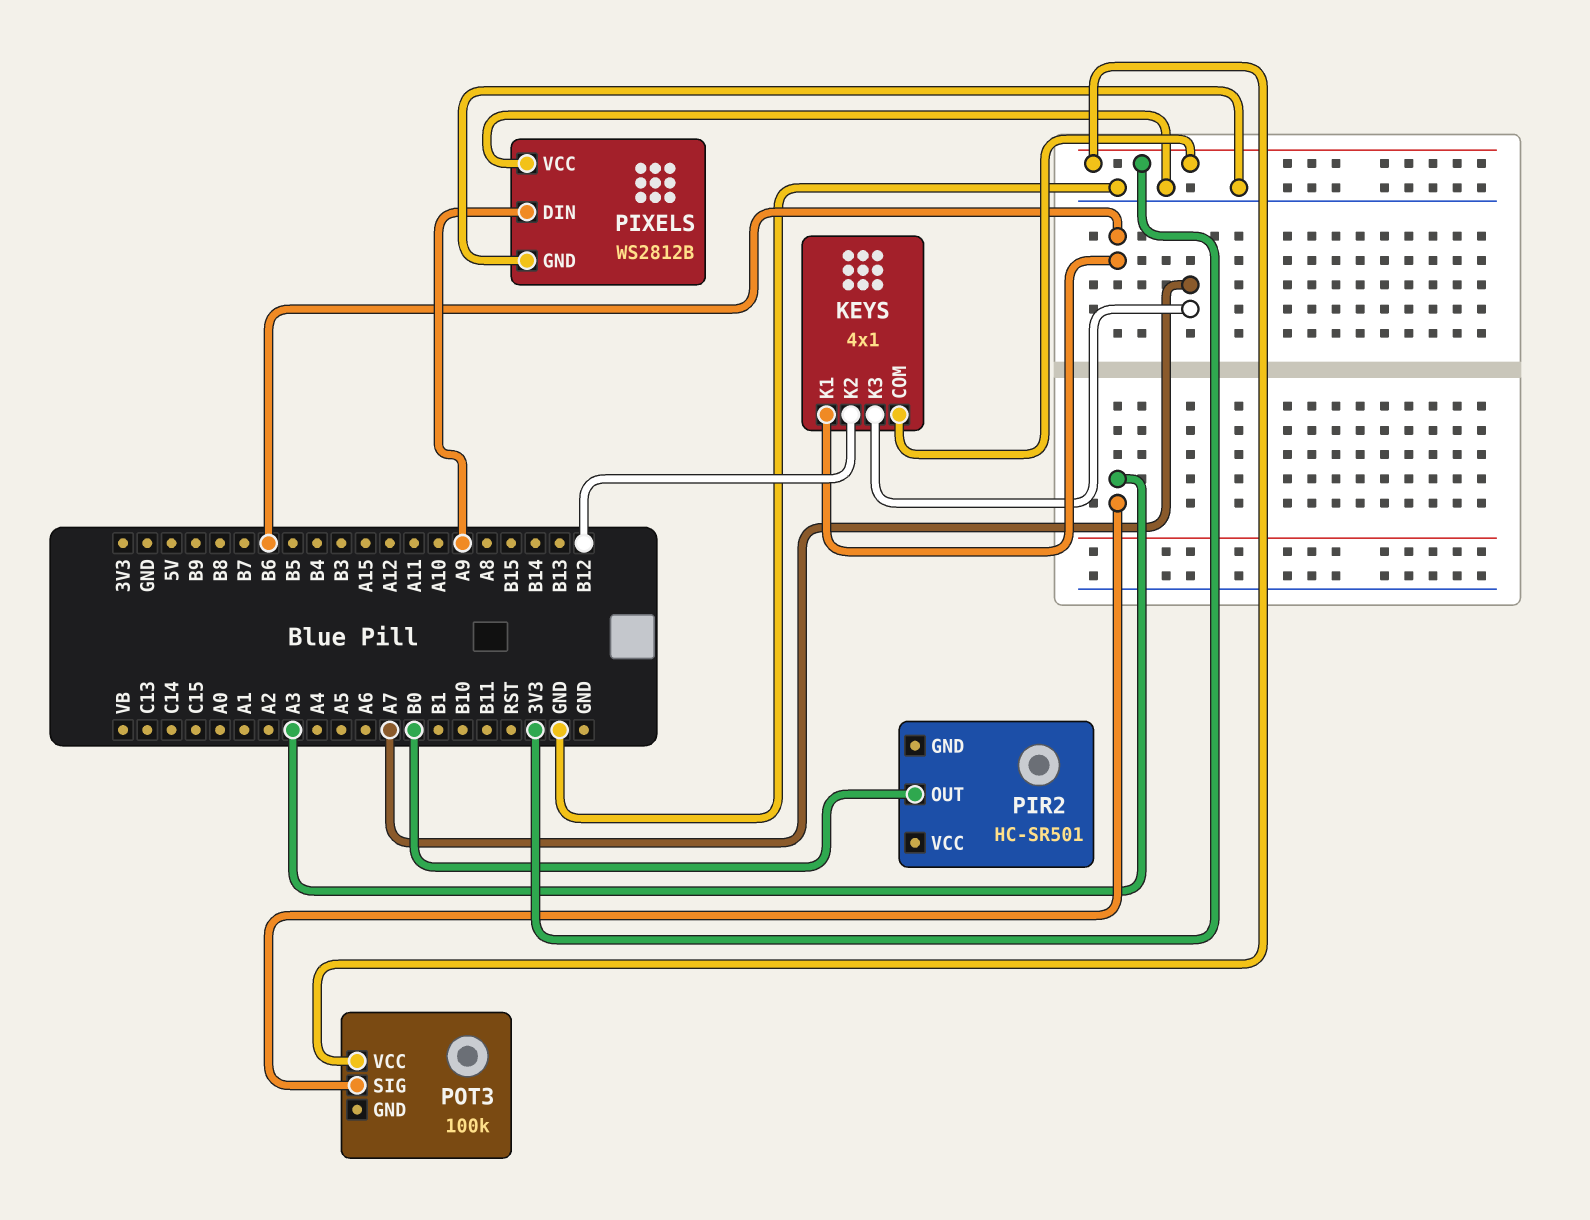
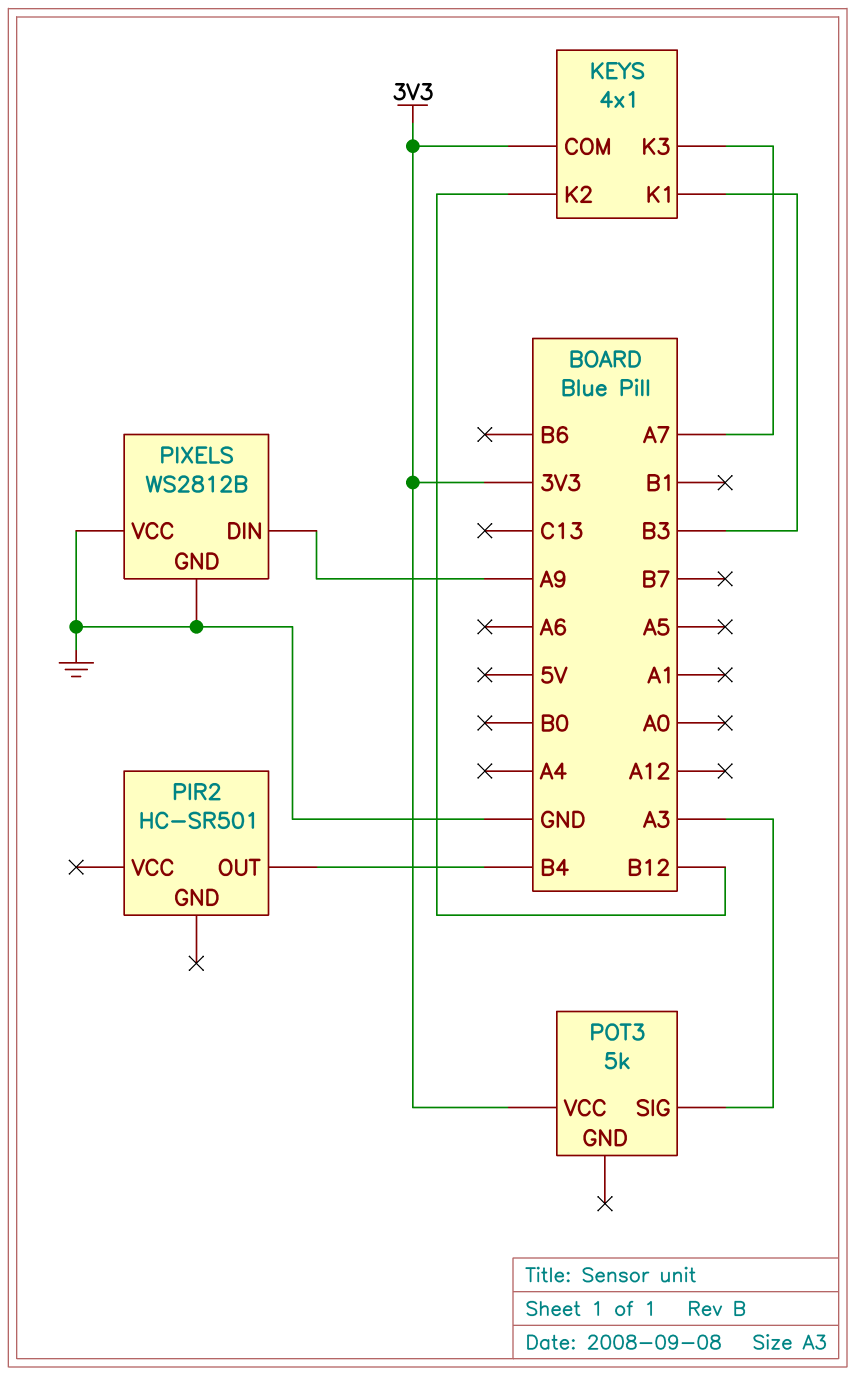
KEYS pin K1: B6 -> B3
PIR2 pin OUT: B0 -> B4
POT3: 100k -> 5k

